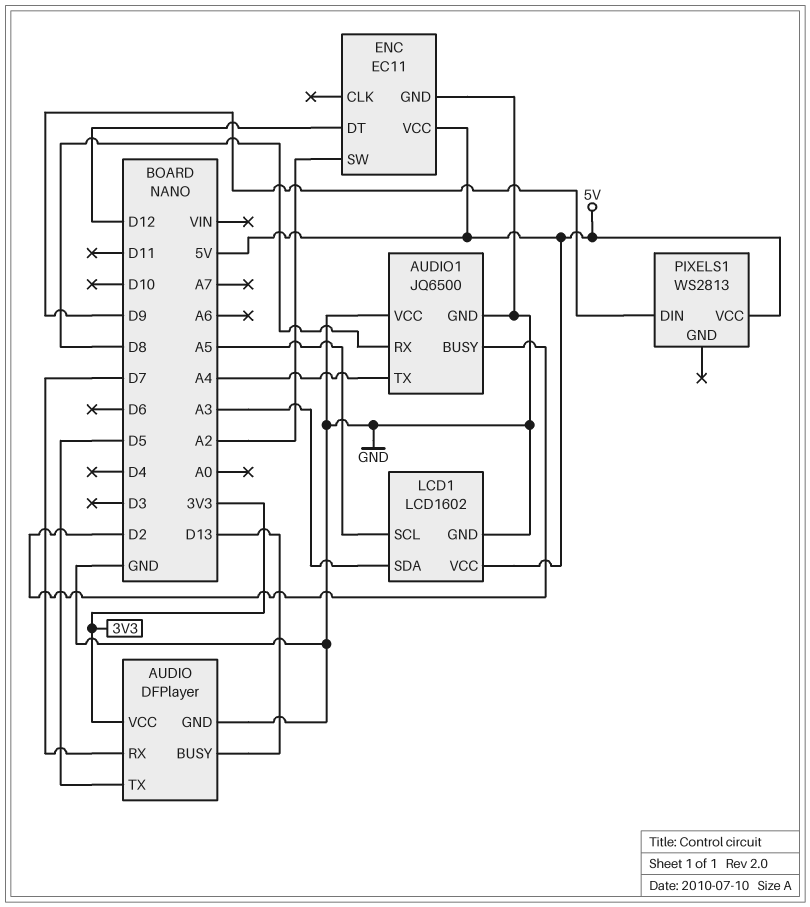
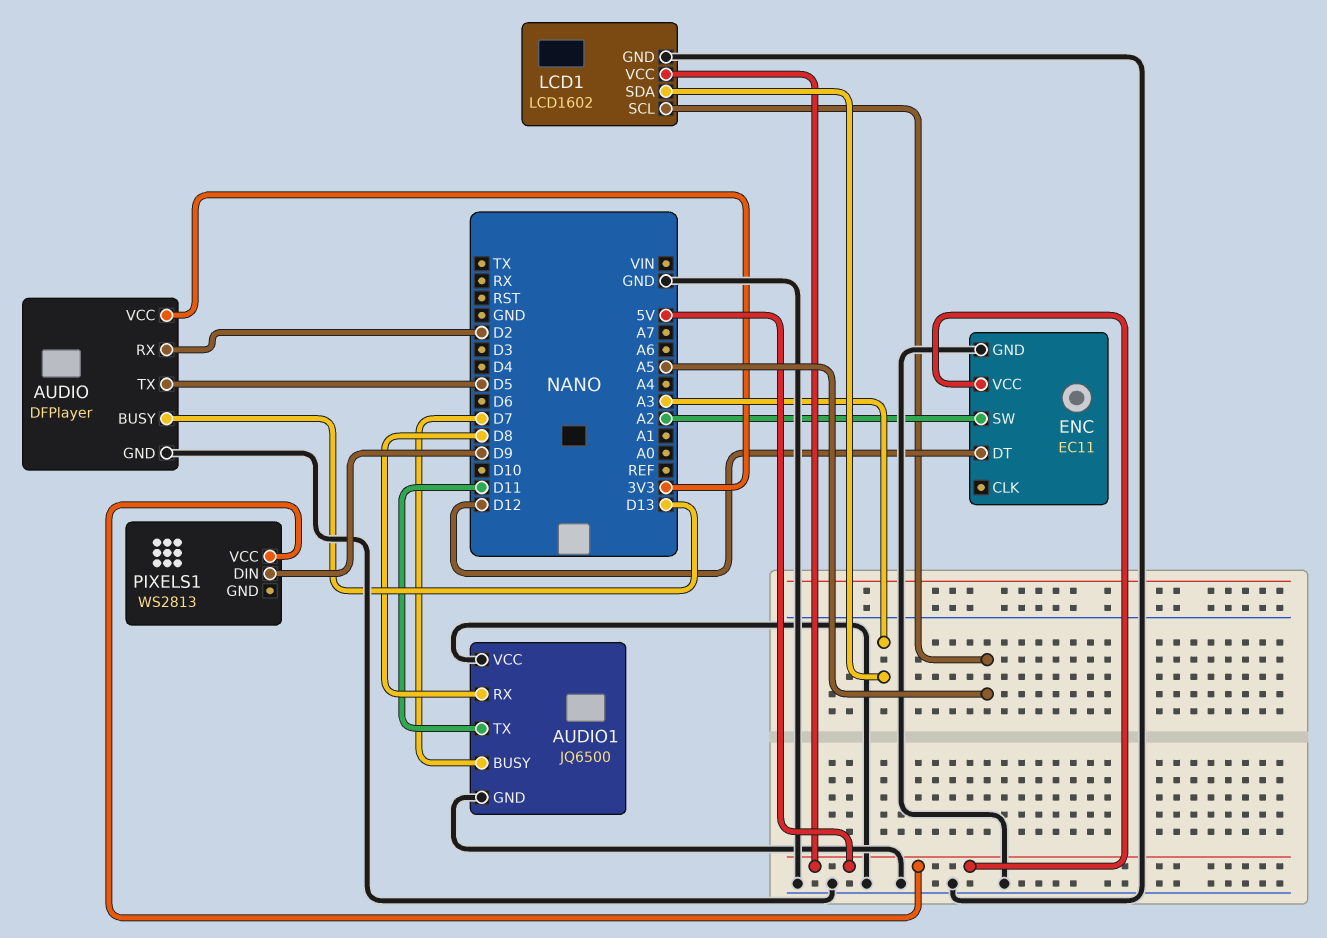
AUDIO pin RX: D7 -> D2
AUDIO1 pin BUSY: D2 -> D7
AUDIO1 pin TX: A4 -> D11

